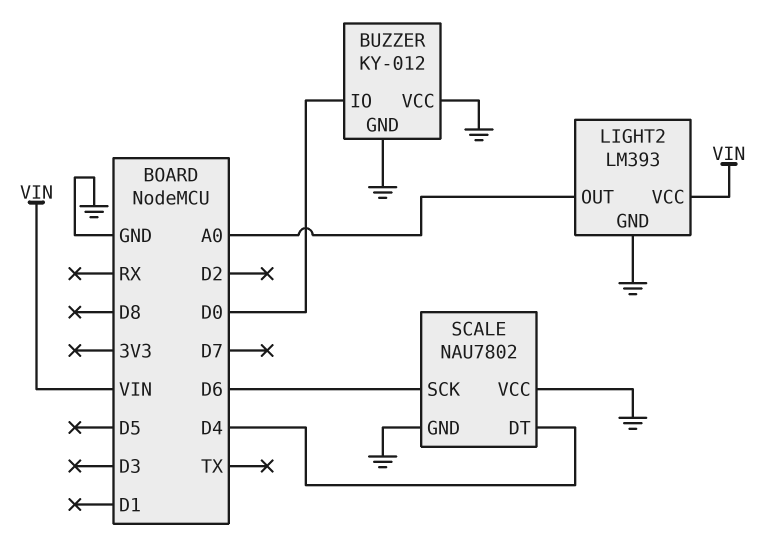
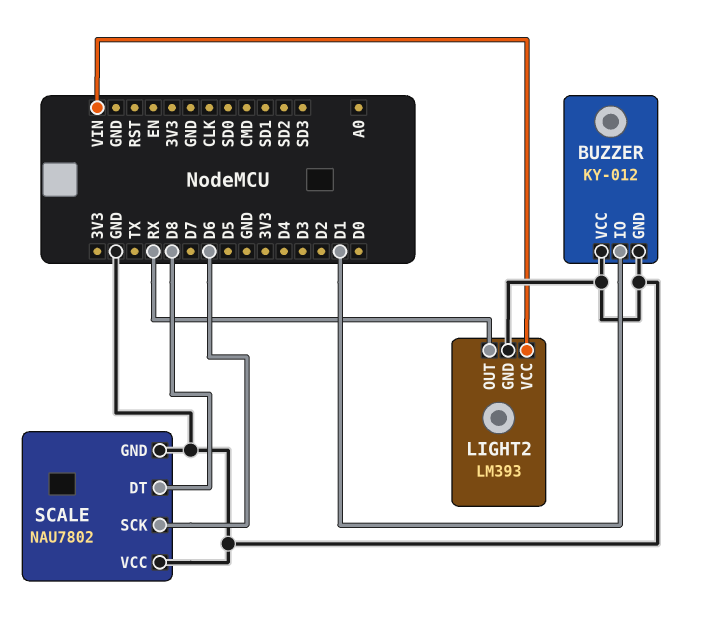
BUZZER pin IO: D0 -> D1
LIGHT2 pin OUT: A0 -> RX
SCALE pin DT: D4 -> D8

